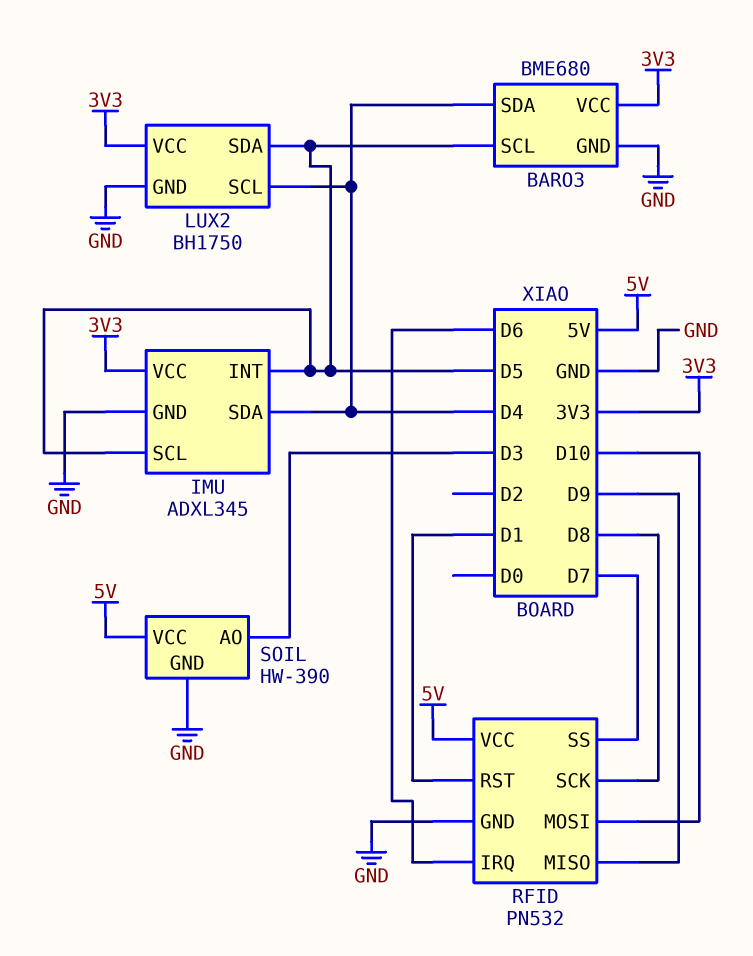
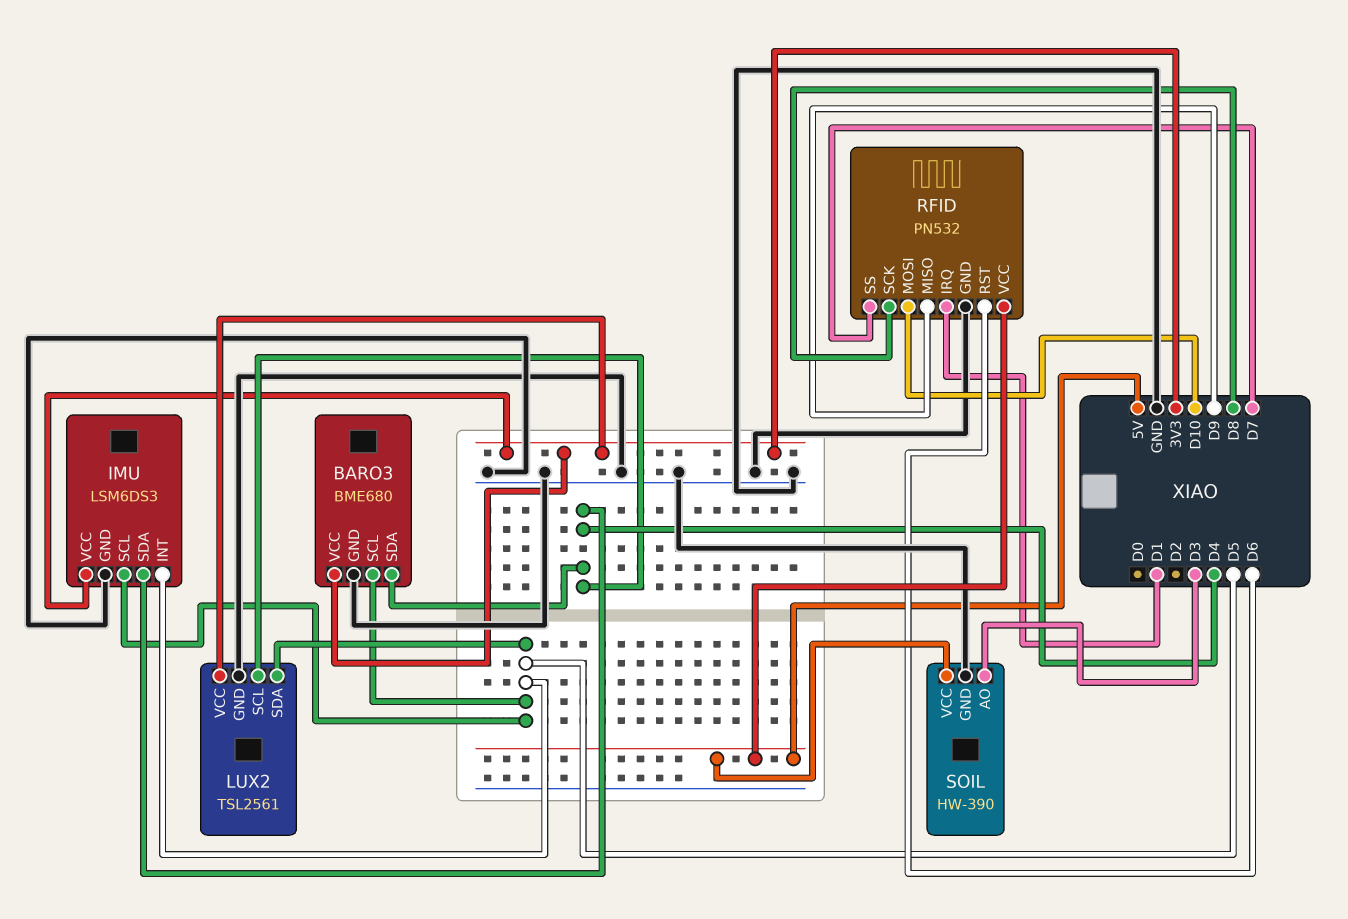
IMU: ADXL345 -> LSM6DS3
LUX2: BH1750 -> TSL2561
RFID pin IRQ: D6 -> D1
RFID pin RST: D1 -> D6

